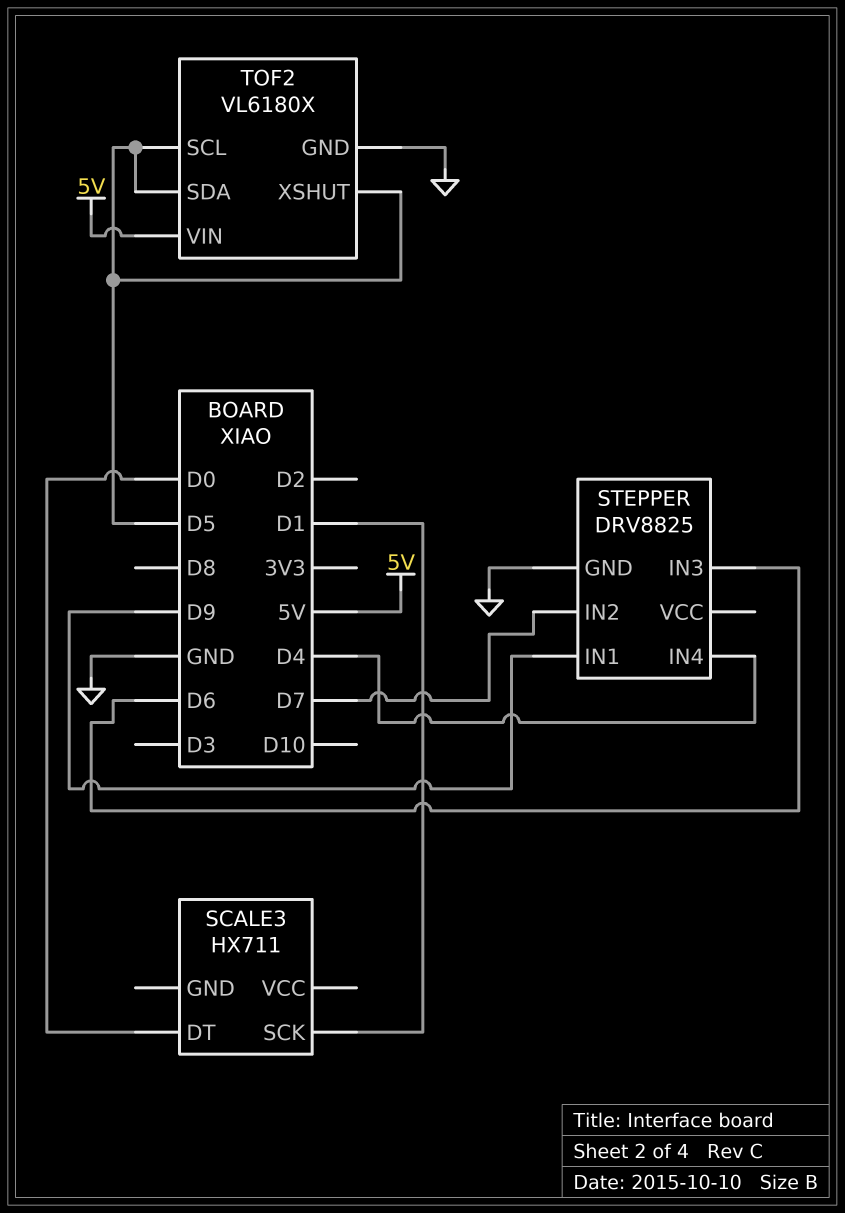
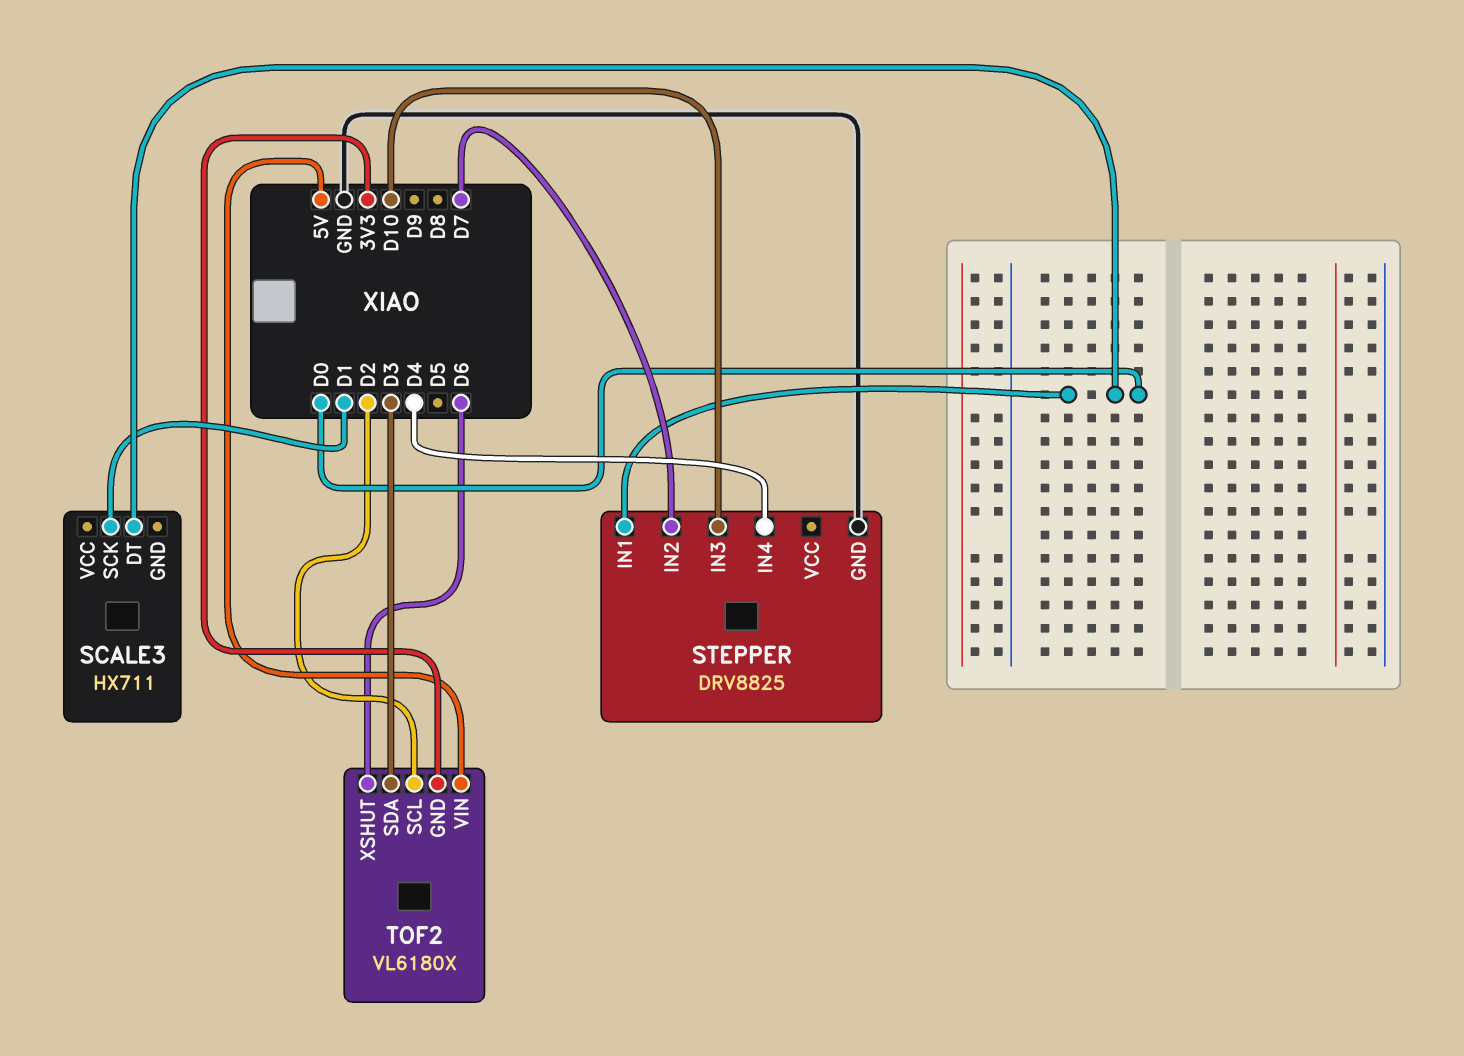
STEPPER pin IN1: D9 -> D0
STEPPER pin IN3: D6 -> D10
TOF2 pin GND: GND -> 3V3
TOF2 pin SCL: D5 -> D2
TOF2 pin SDA: D5 -> D3
TOF2 pin XSHUT: D5 -> D6

